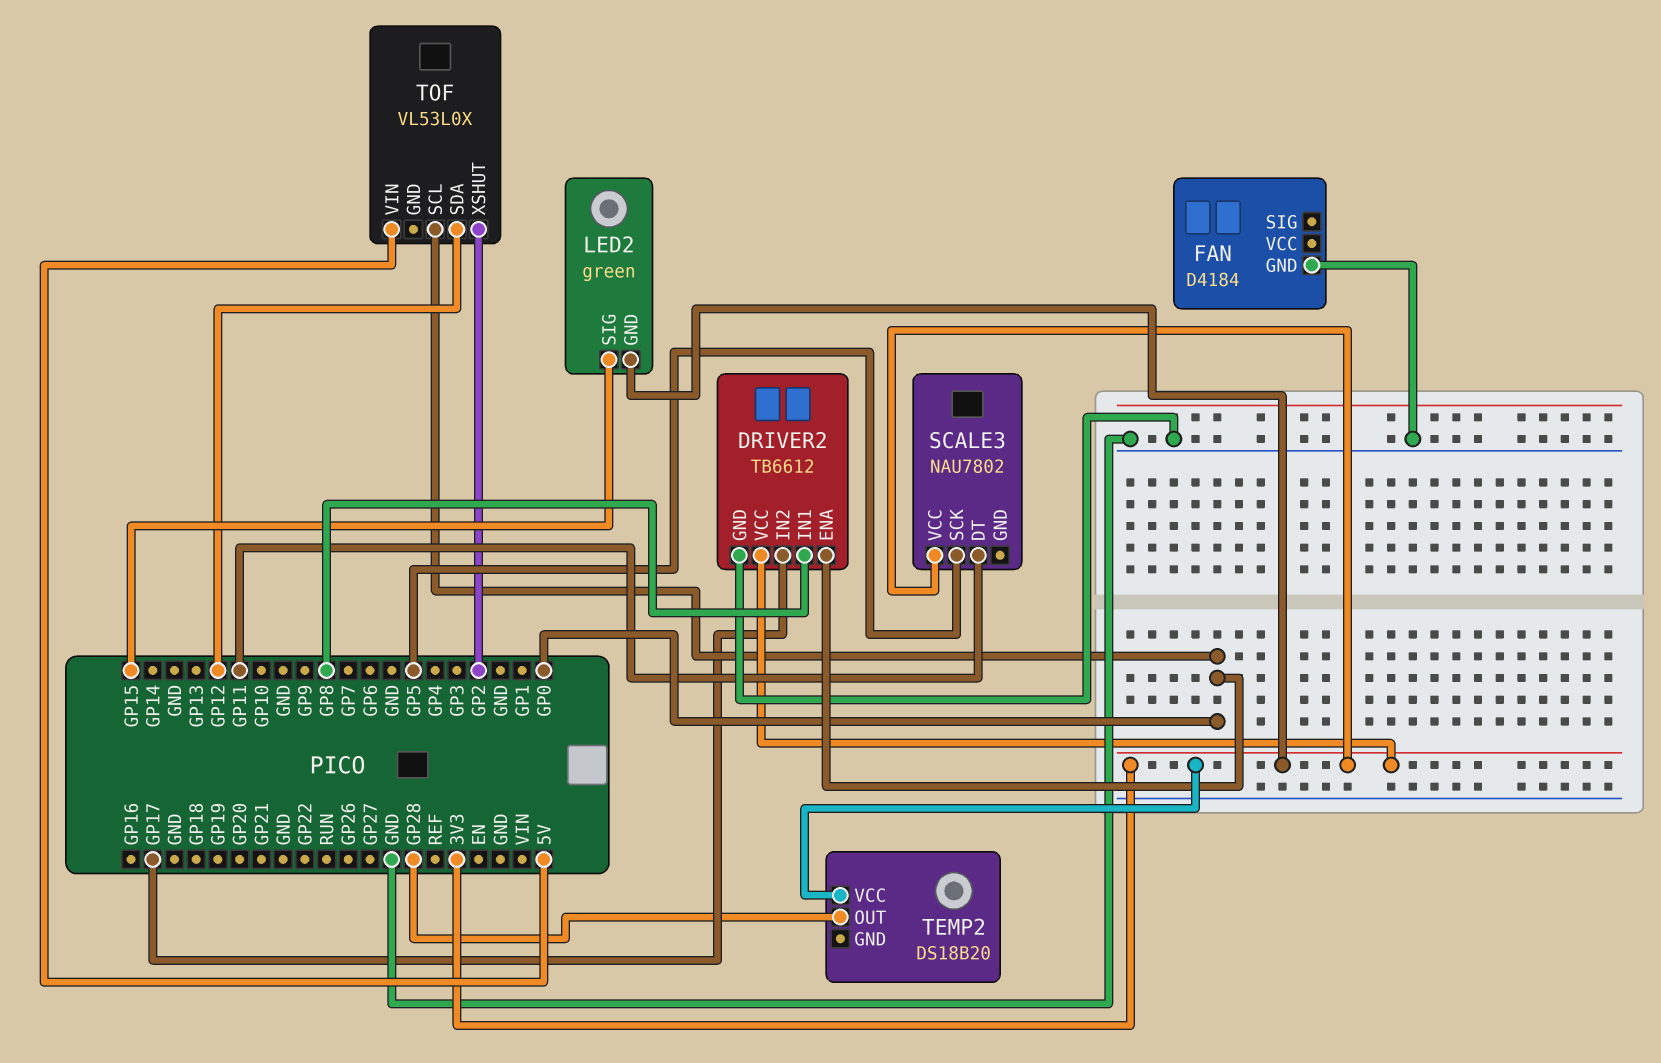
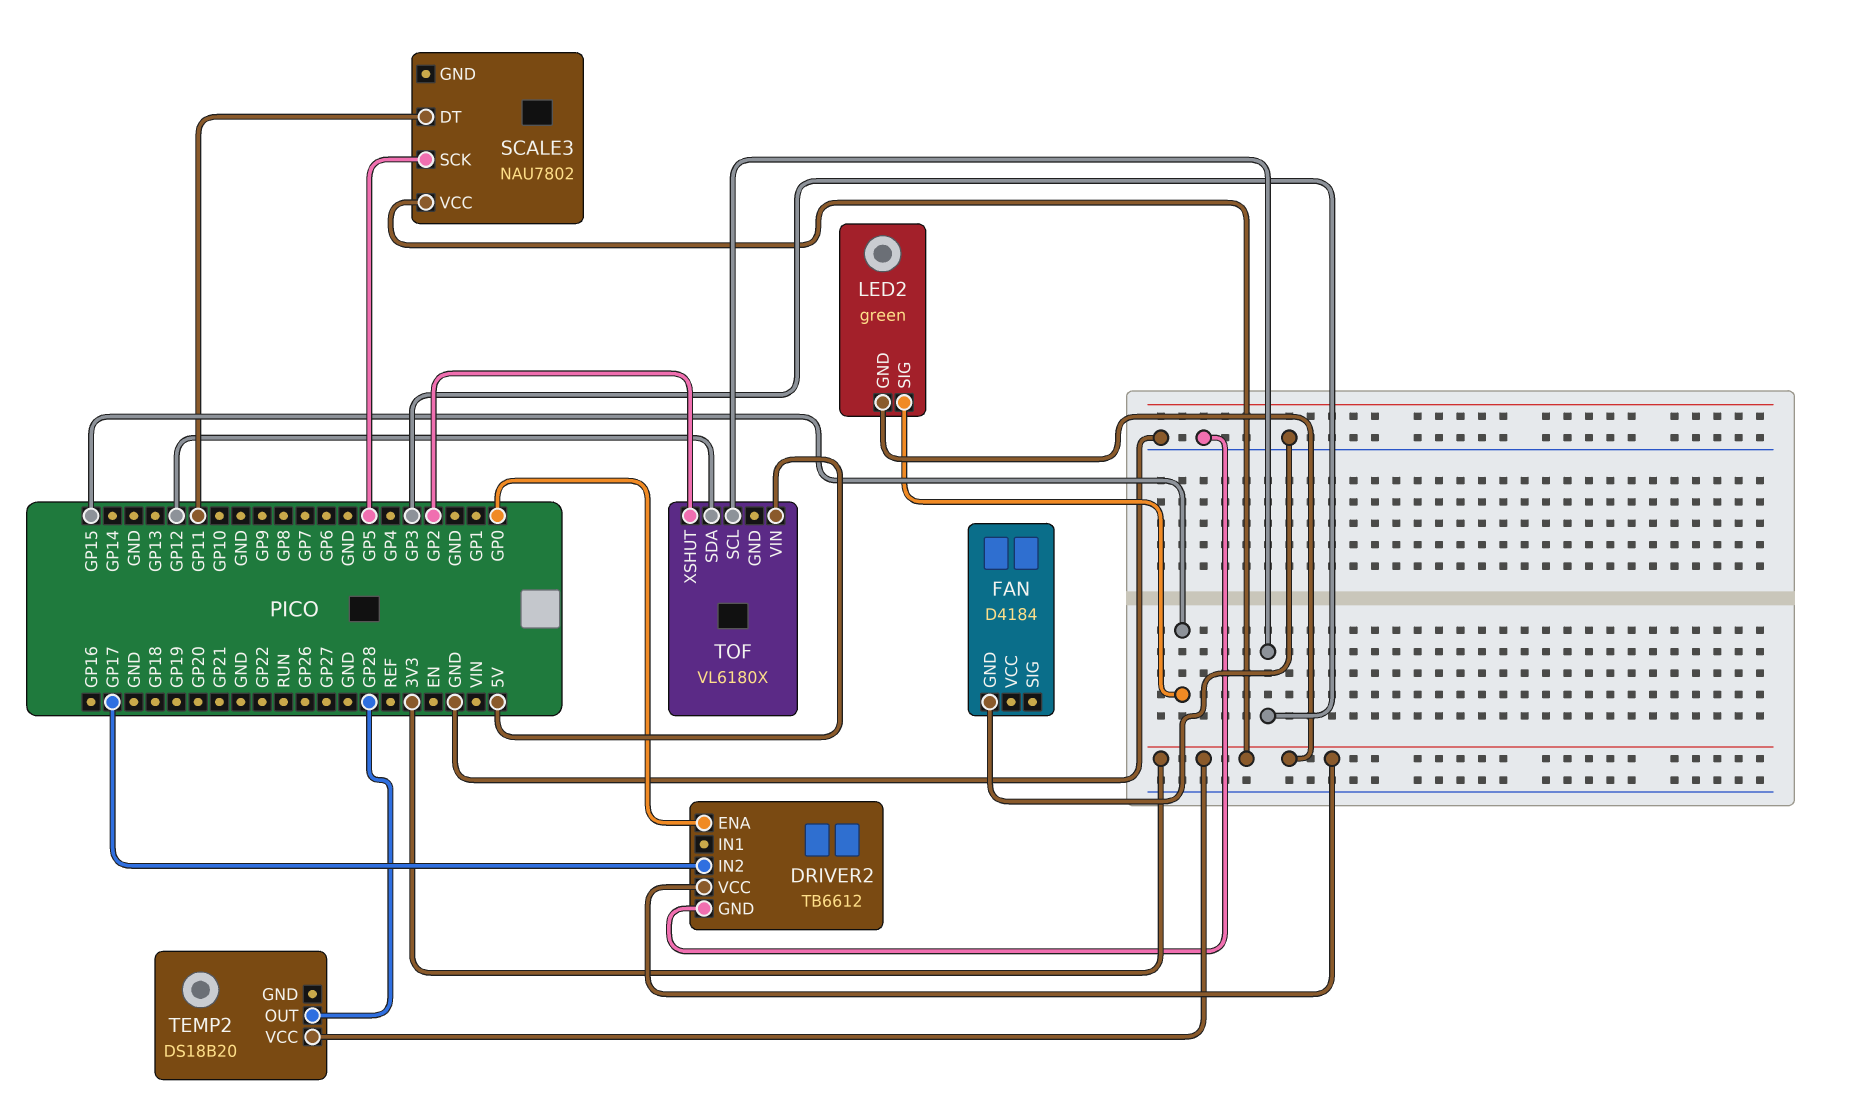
DRIVER2 pin IN1: GP8 -> none
TOF: VL53L0X -> VL6180X
TOF pin SCL: GP0 -> GP3

